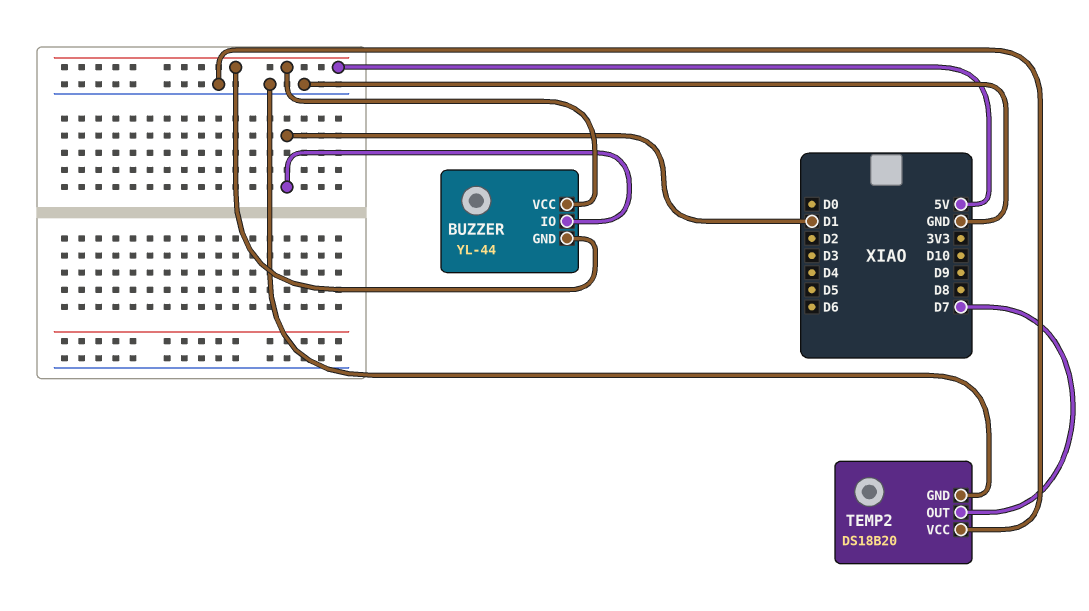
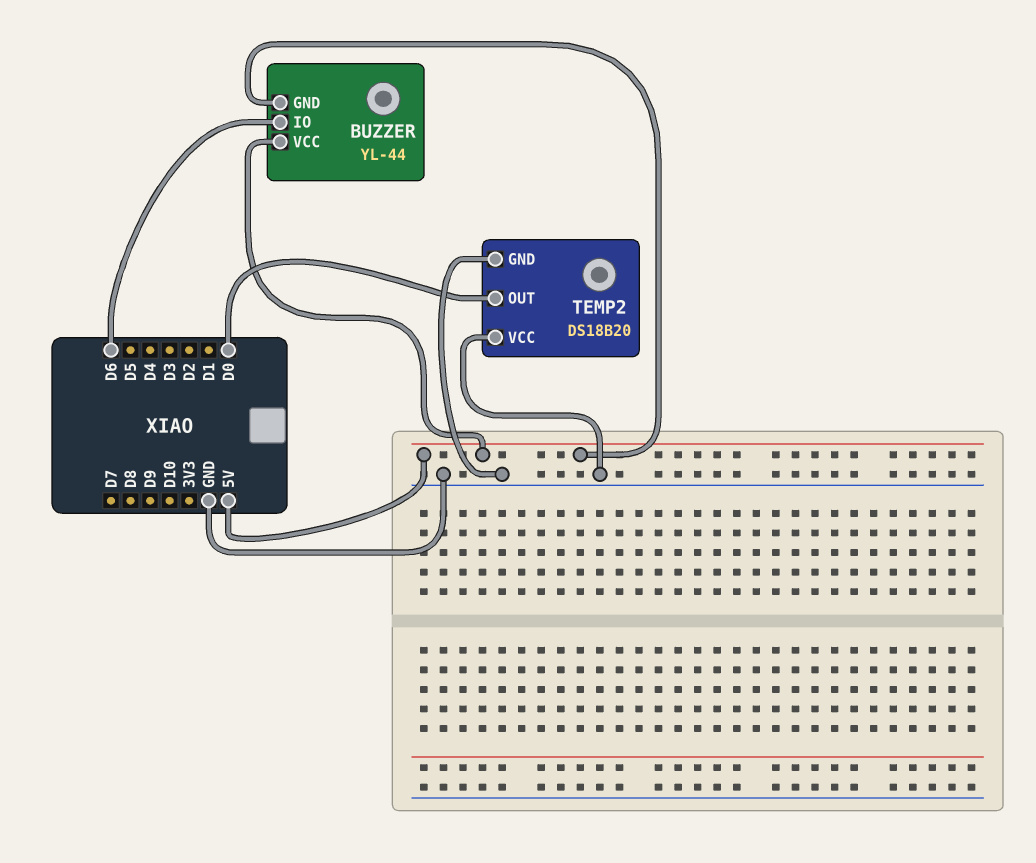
BUZZER pin IO: D1 -> D6
TEMP2 pin OUT: D7 -> D0

